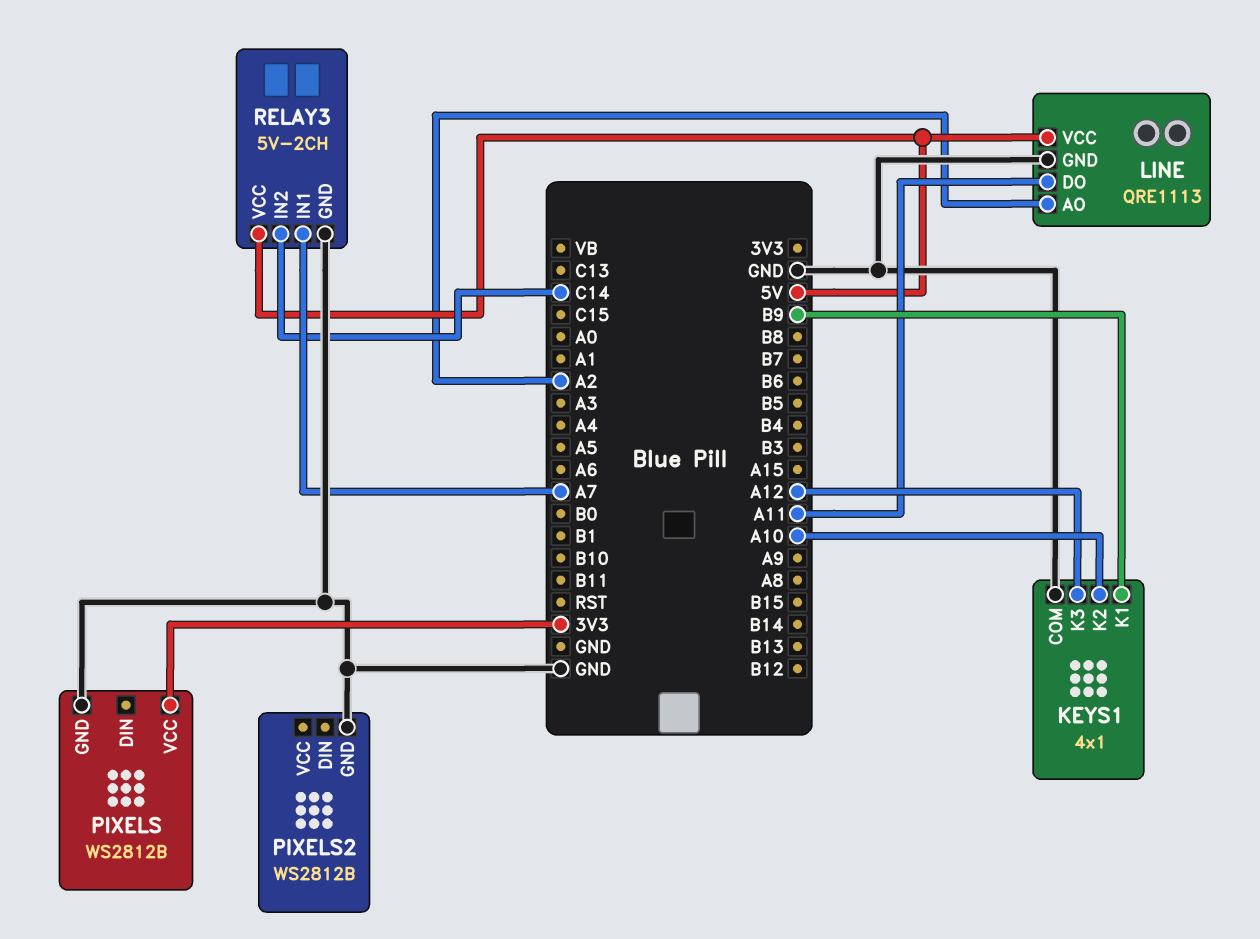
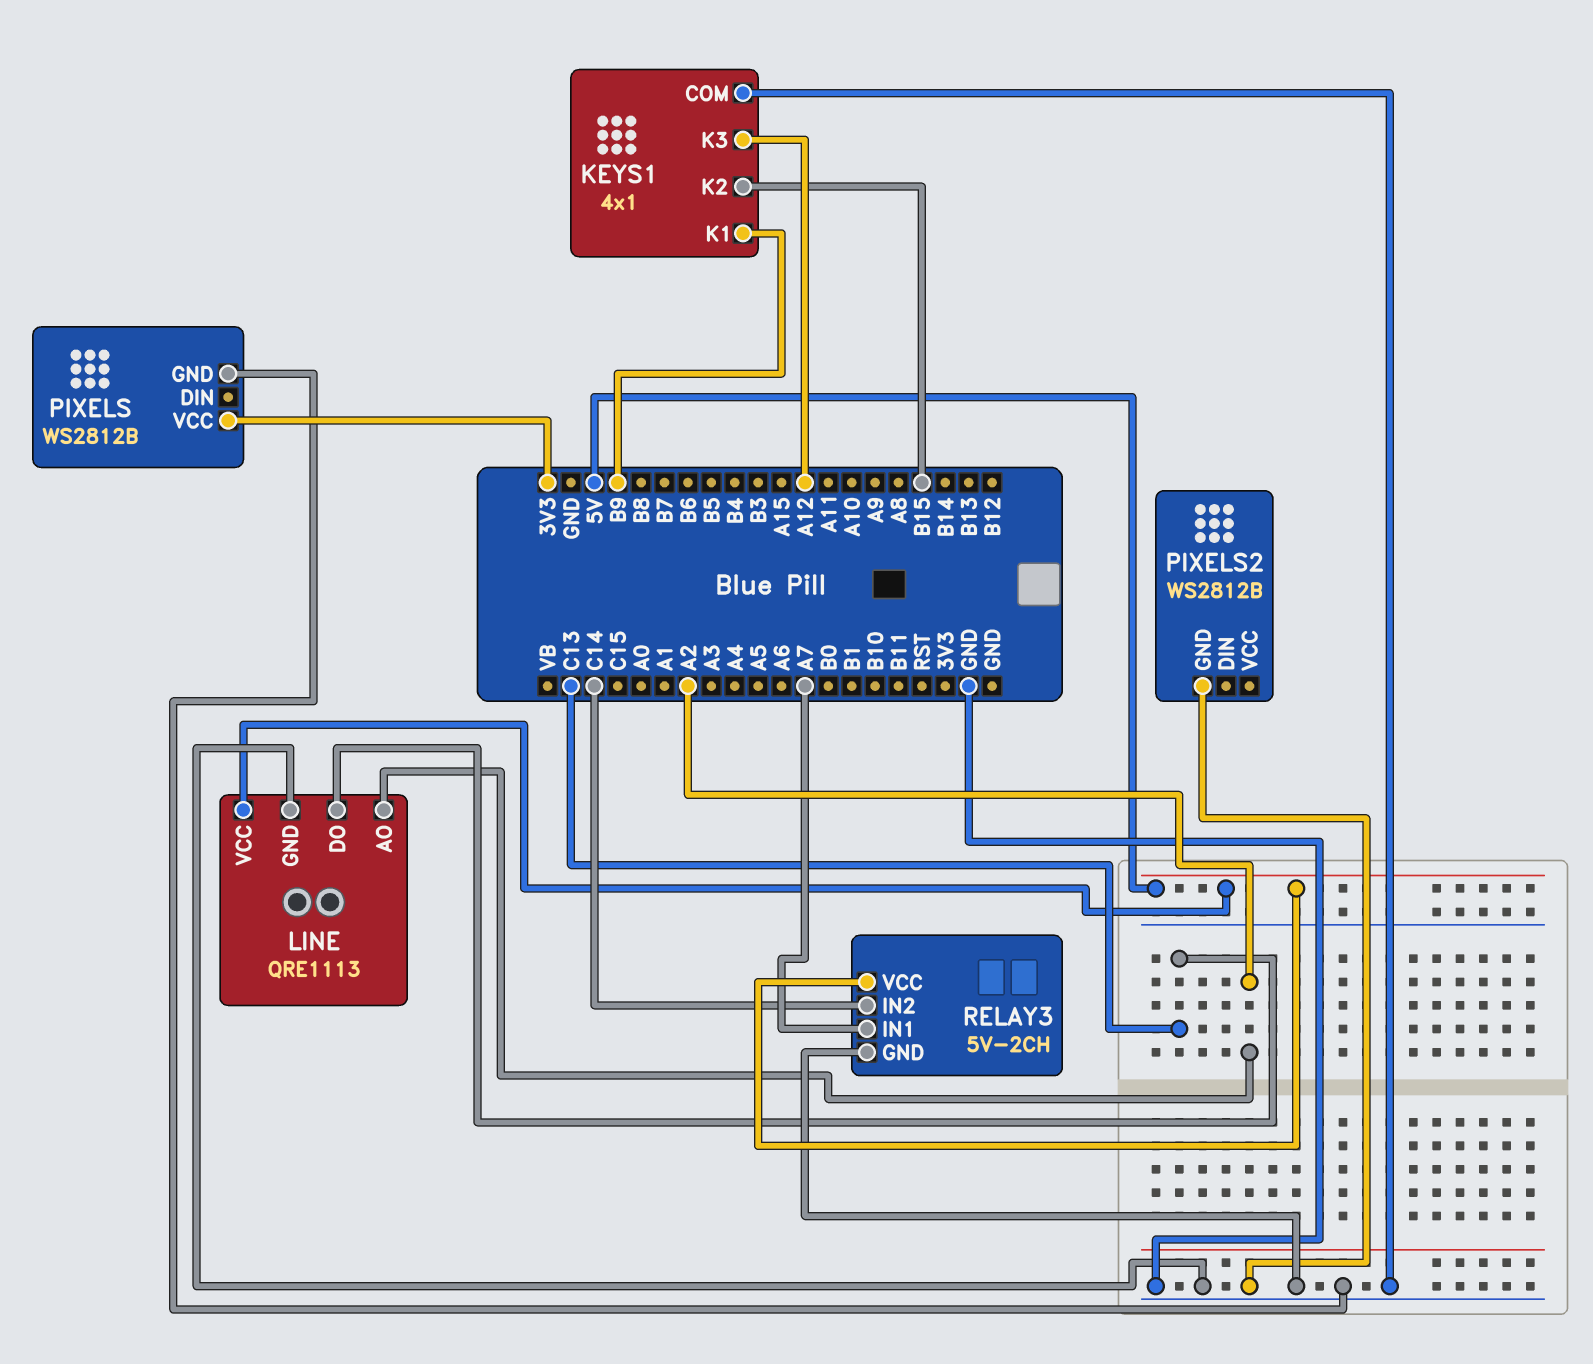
KEYS1 pin K2: A10 -> B15
LINE pin DO: A11 -> C13

